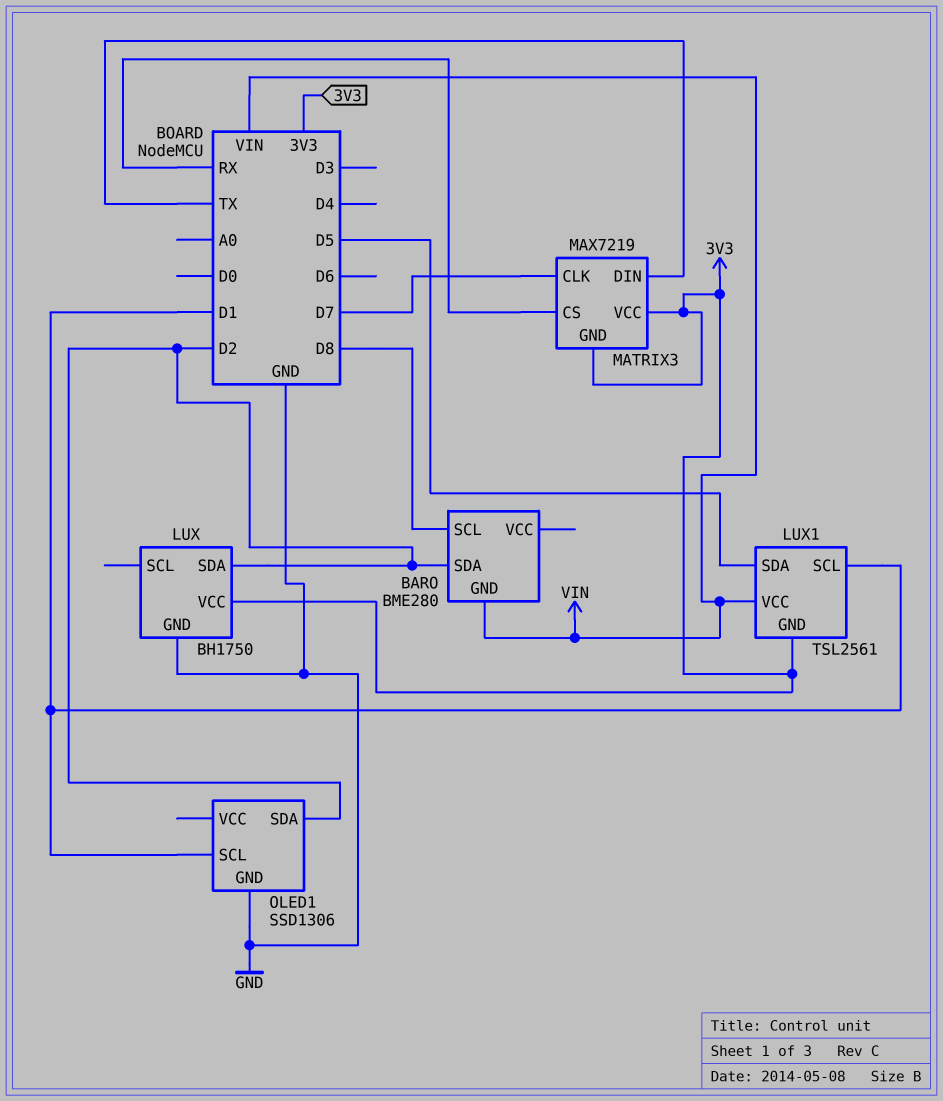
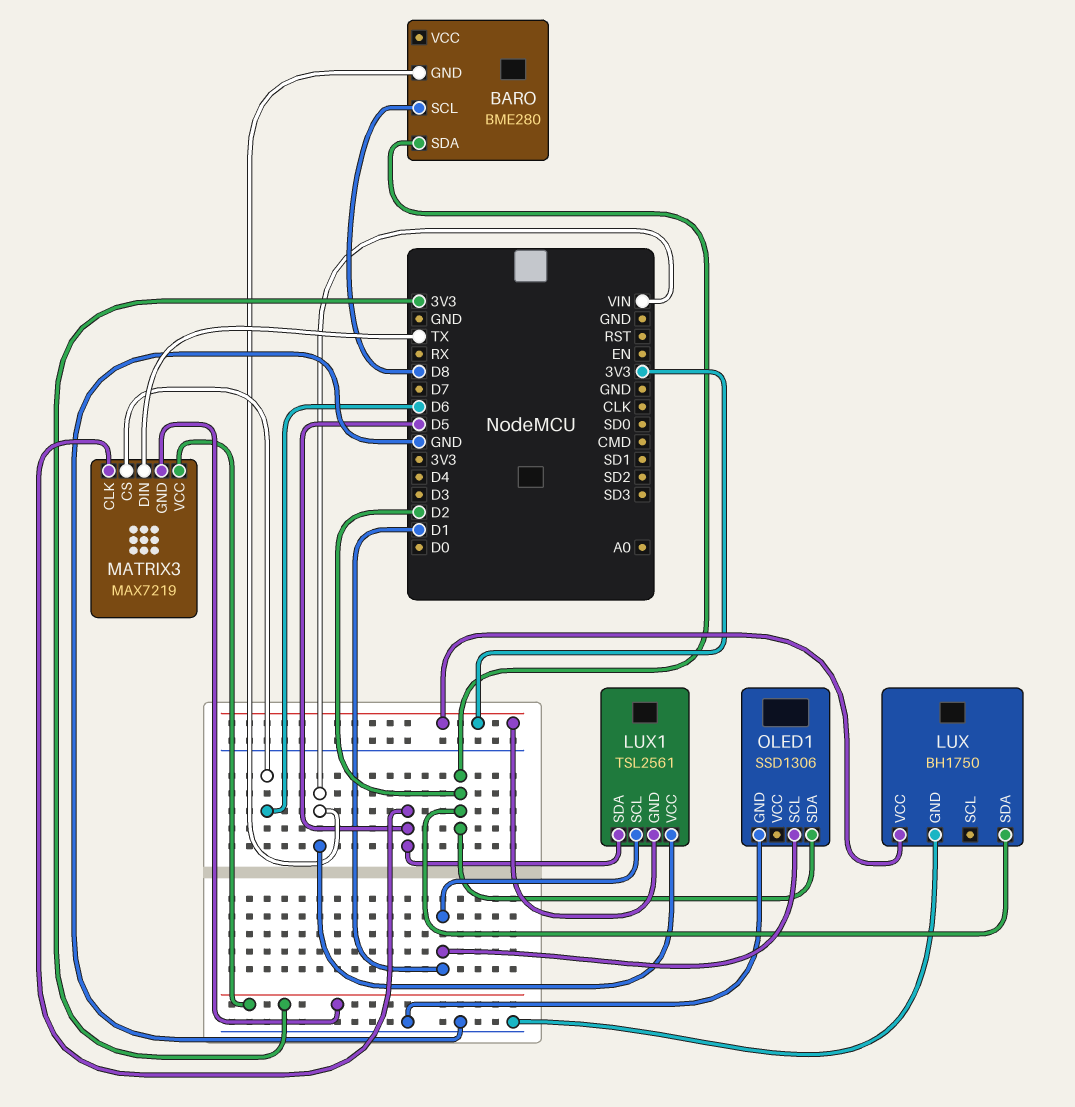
MATRIX3 pin CLK: D7 -> D5
MATRIX3 pin CS: RX -> D6

